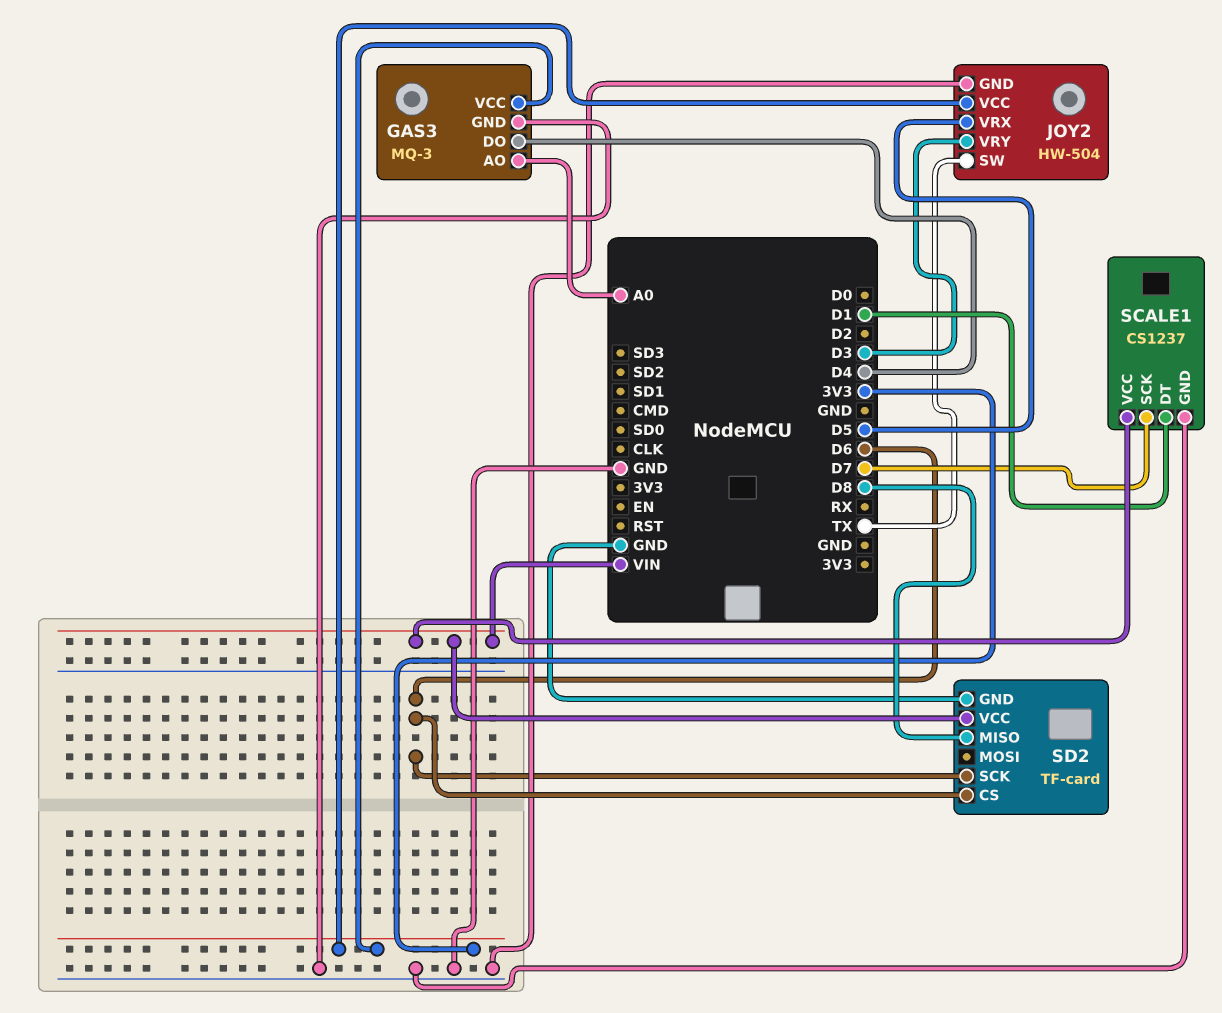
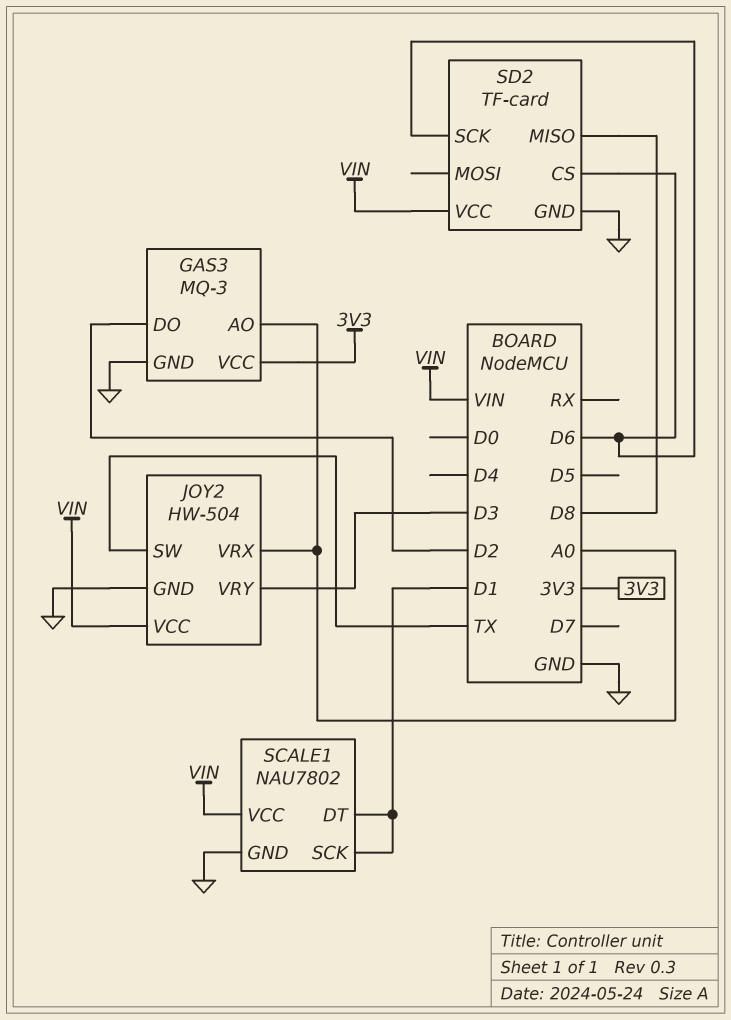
GAS3 pin DO: D4 -> D2
JOY2 pin VCC: 3V3 -> VIN
JOY2 pin VRX: D5 -> A0
SCALE1: CS1237 -> NAU7802
SCALE1 pin SCK: D7 -> D1

